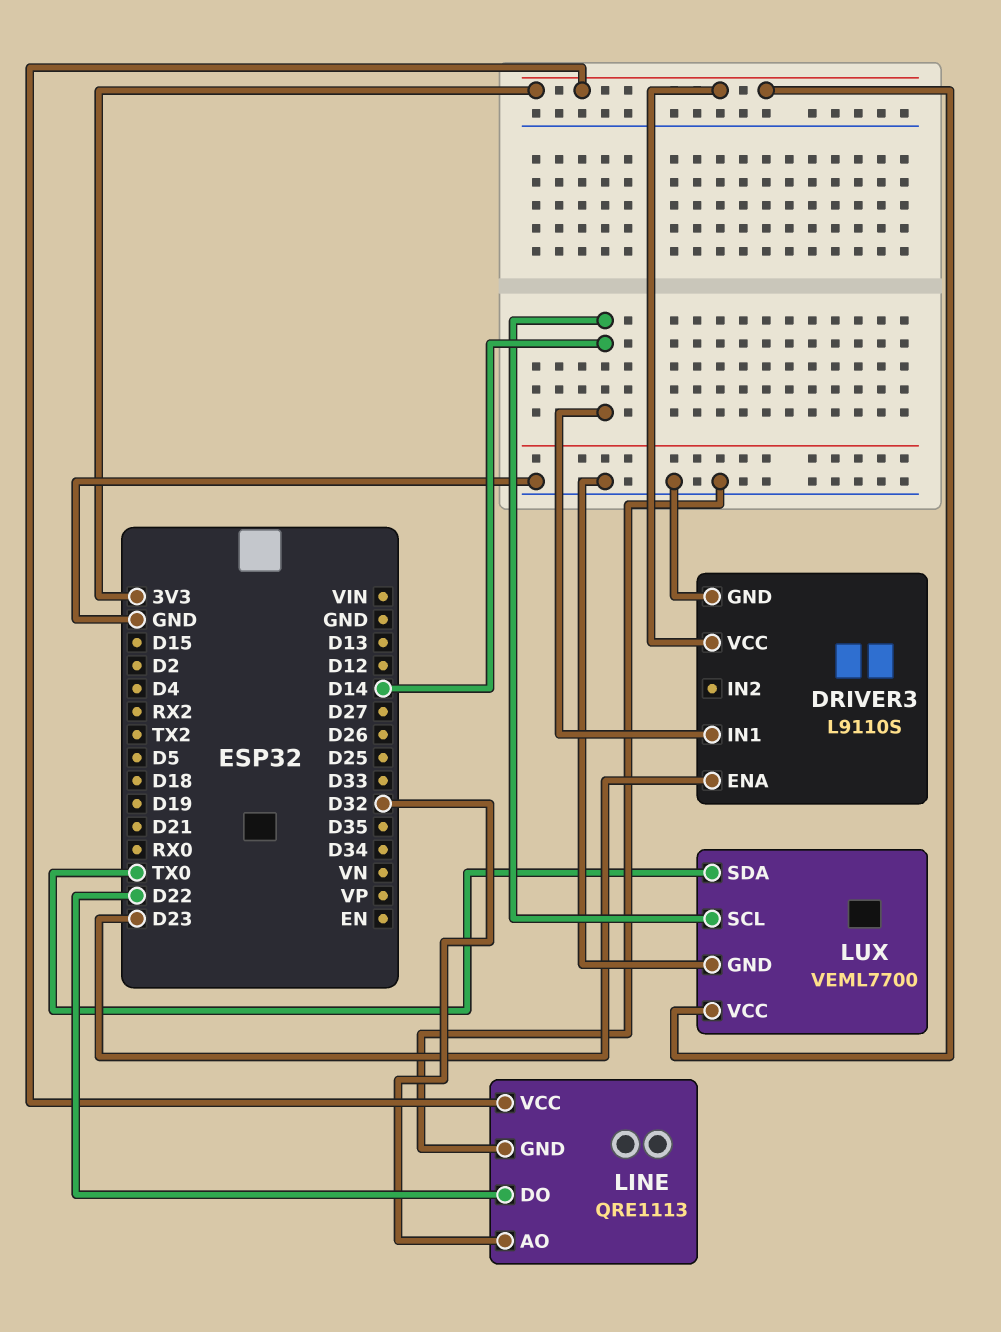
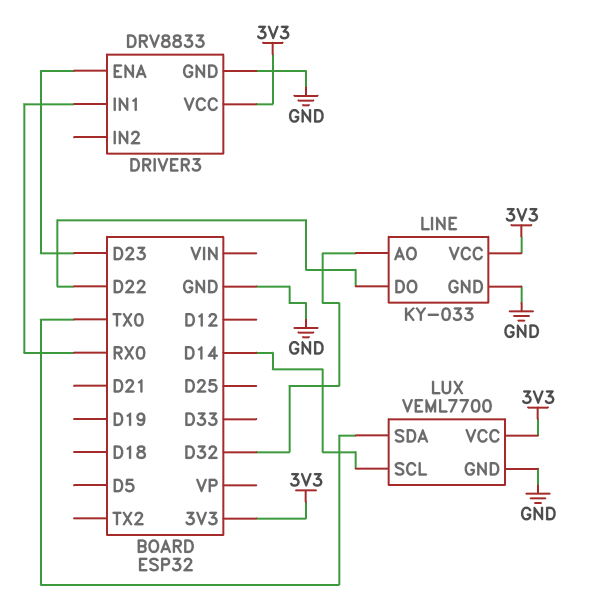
DRIVER3: L9110S -> DRV8833
DRIVER3 pin IN1: D14 -> RX0
LINE: QRE1113 -> KY-033

